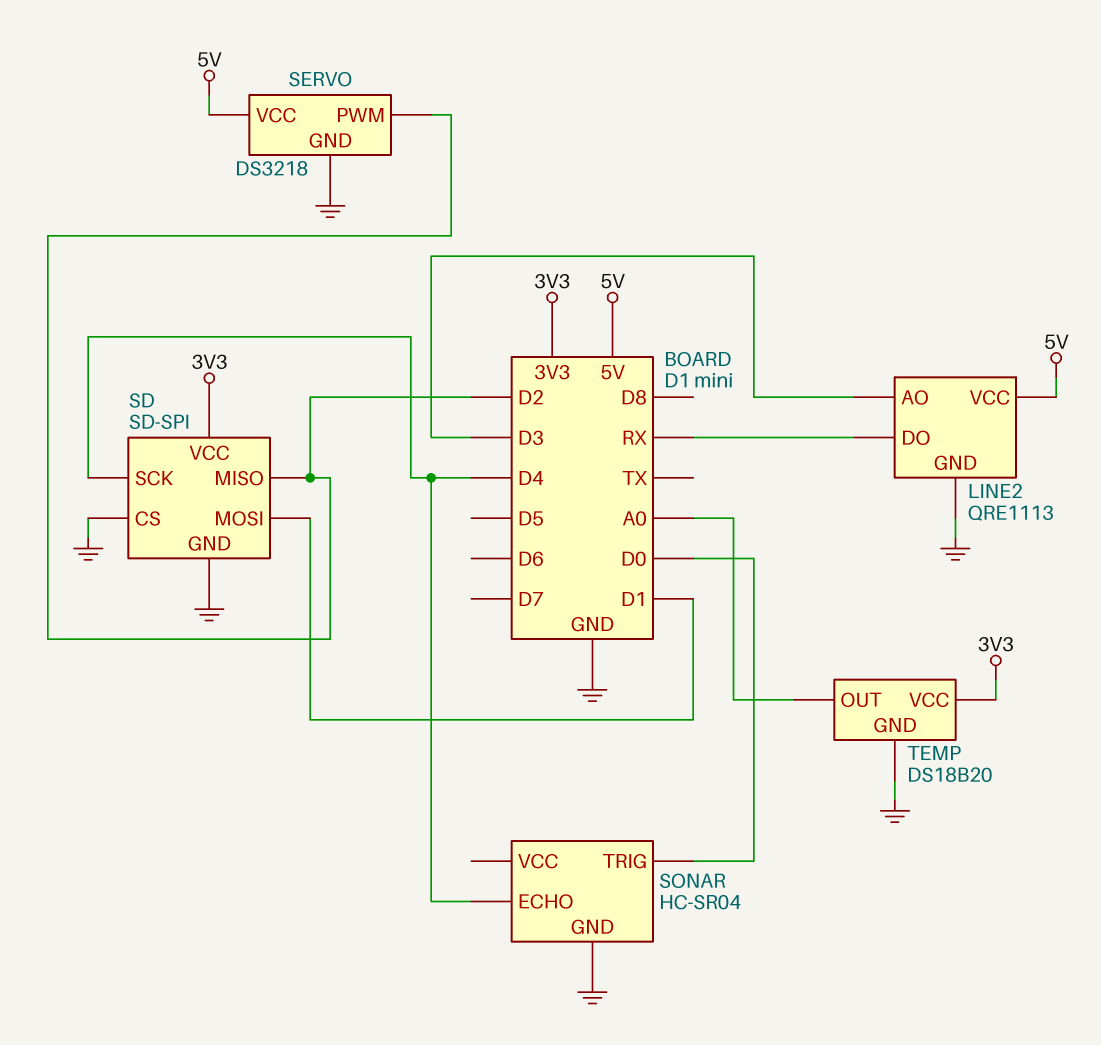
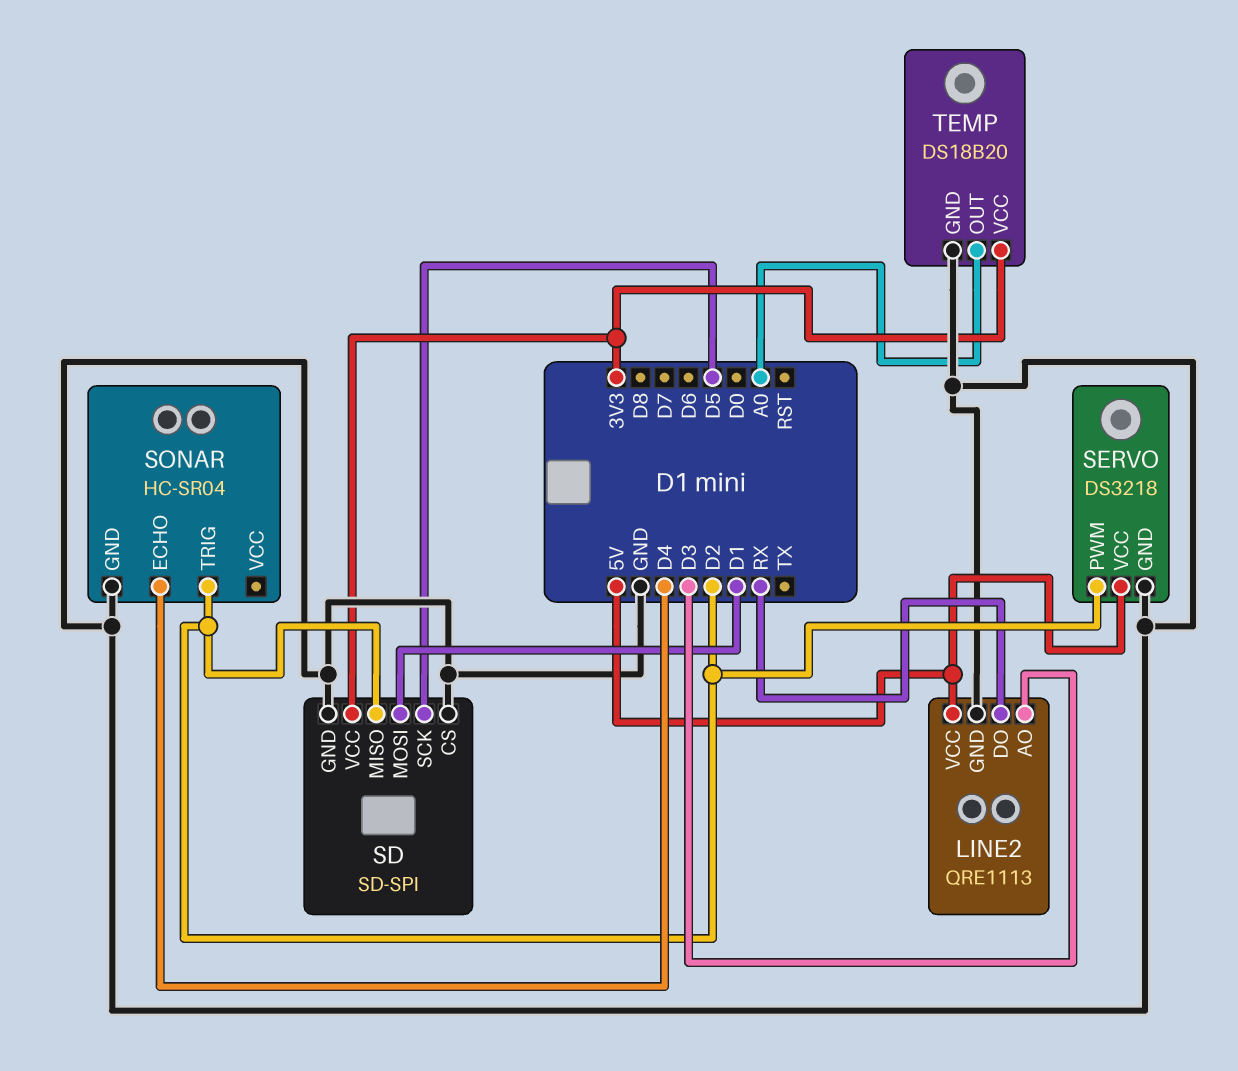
SD pin SCK: D4 -> D5
SONAR pin TRIG: D0 -> D2

